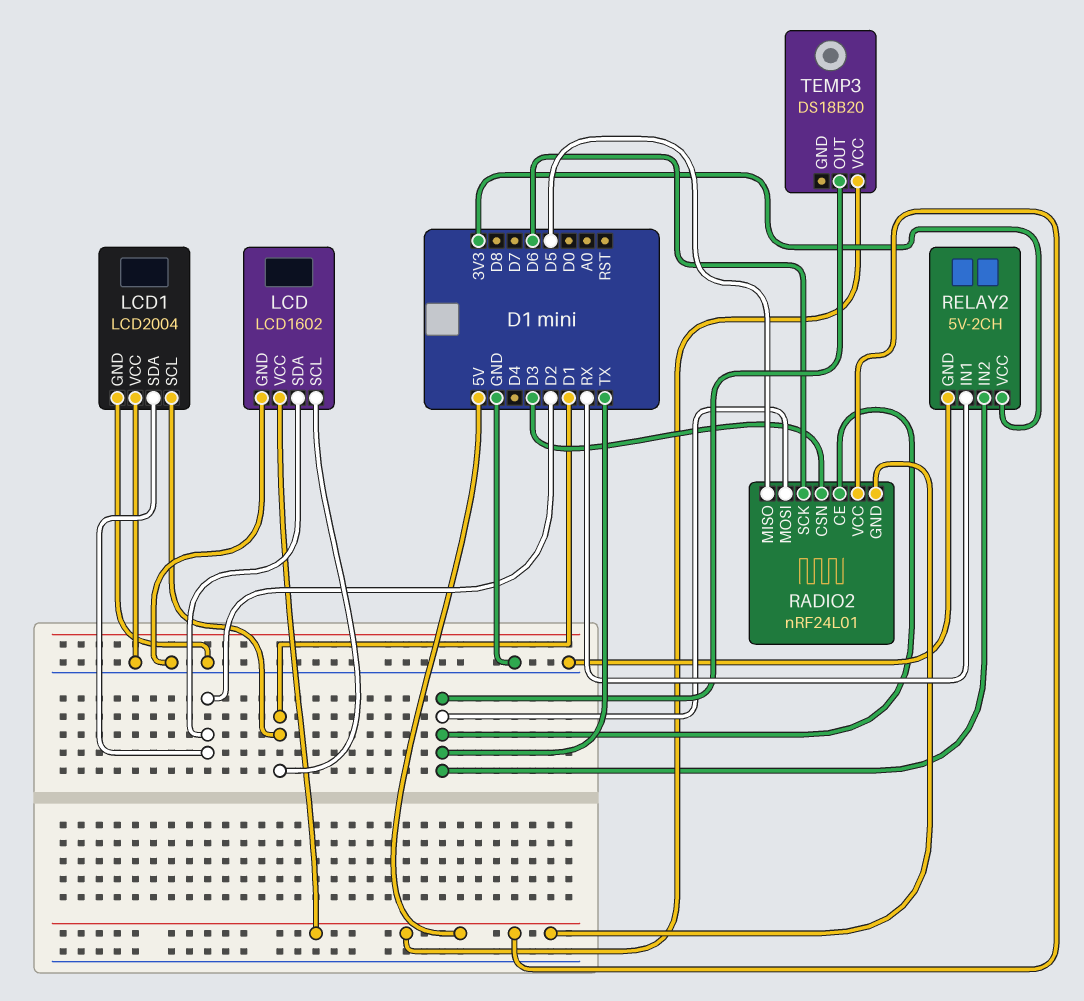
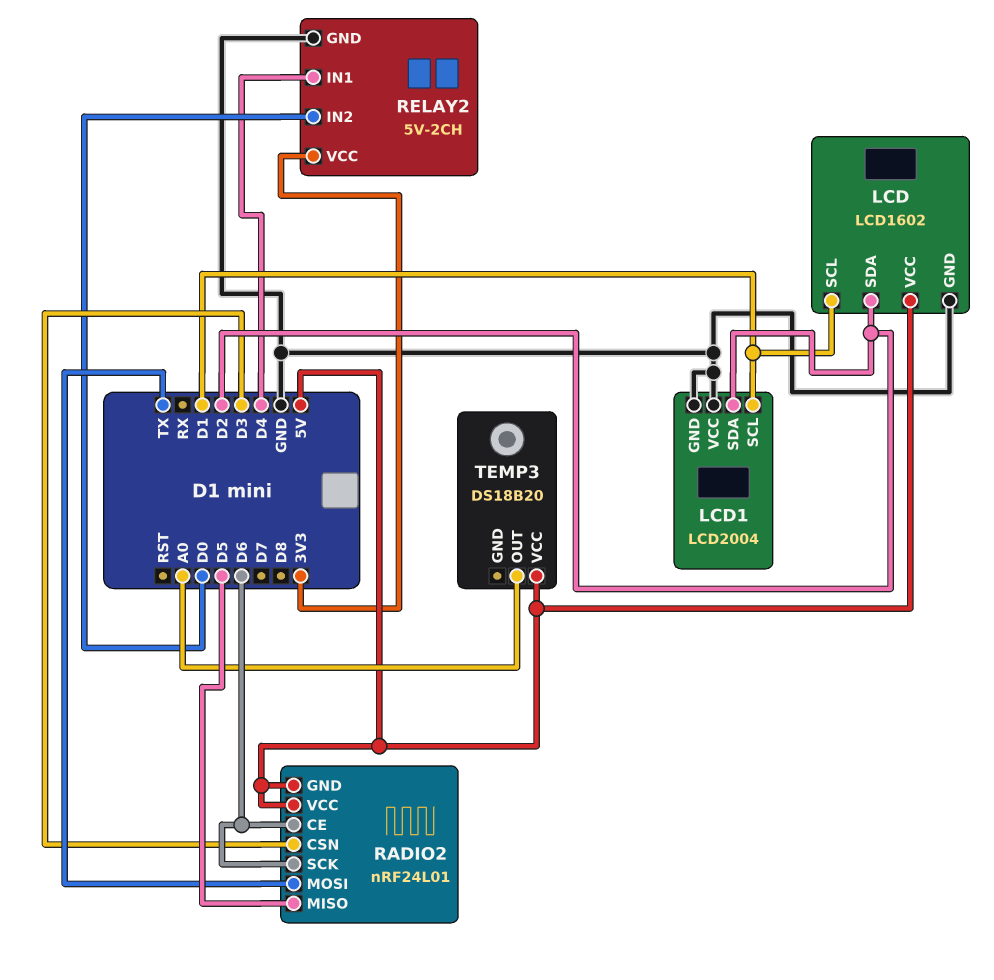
RADIO2 pin CE: TX -> D6
RELAY2 pin IN1: RX -> D4
RELAY2 pin IN2: TX -> D0
TEMP3 pin OUT: TX -> A0

